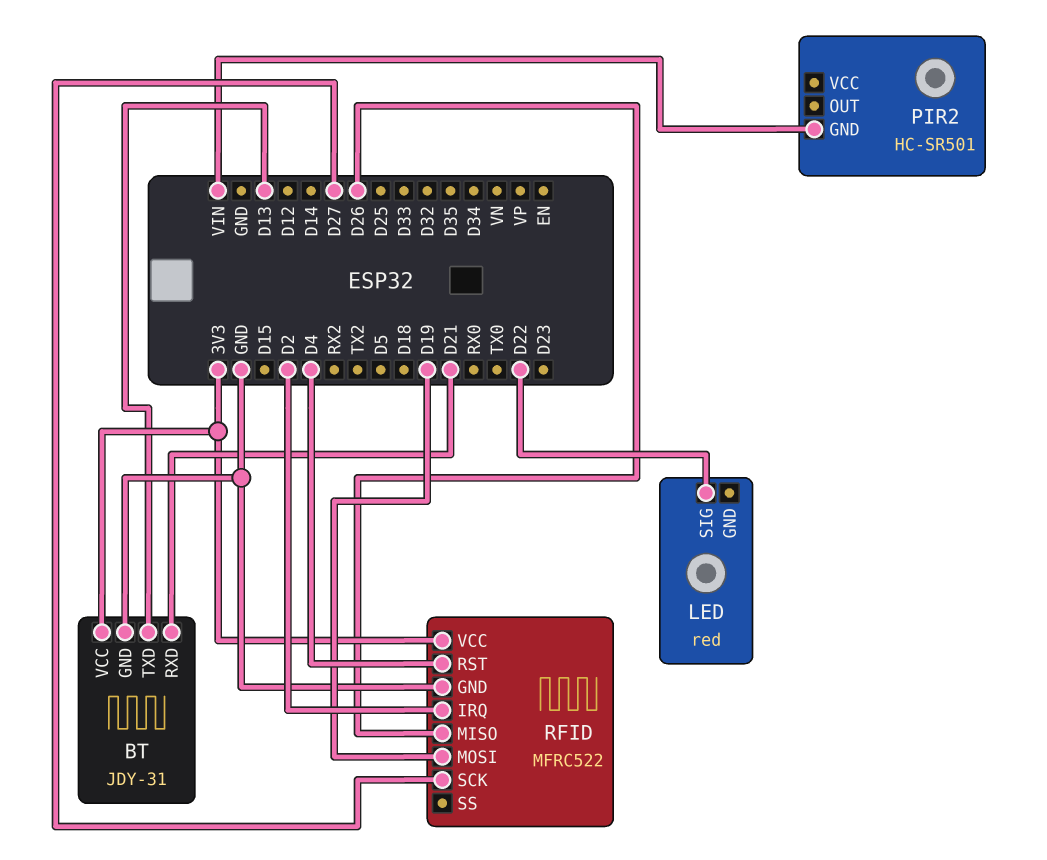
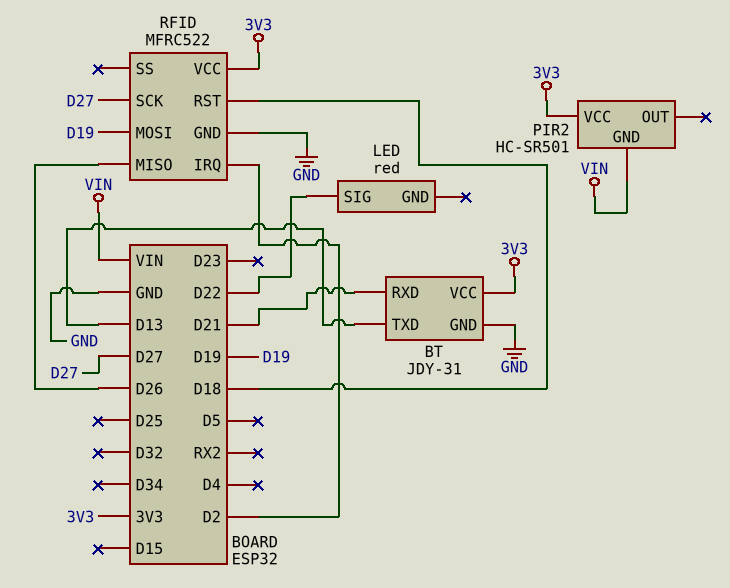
PIR2 pin VCC: none -> 3V3
RFID pin RST: D4 -> D18

